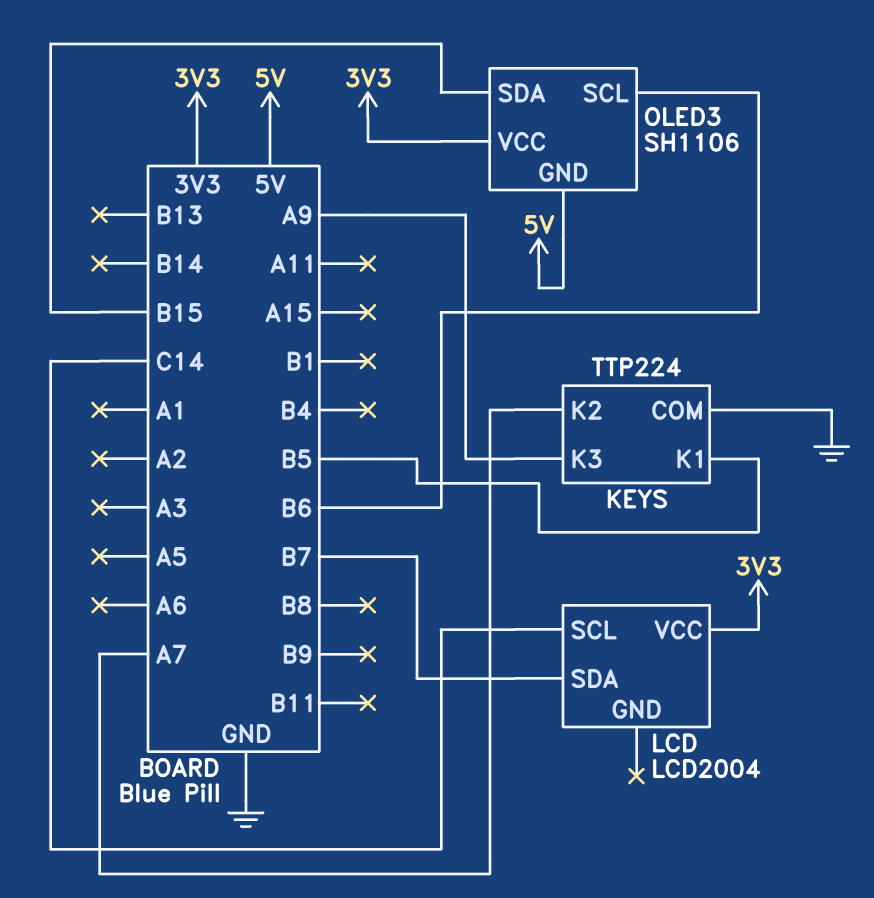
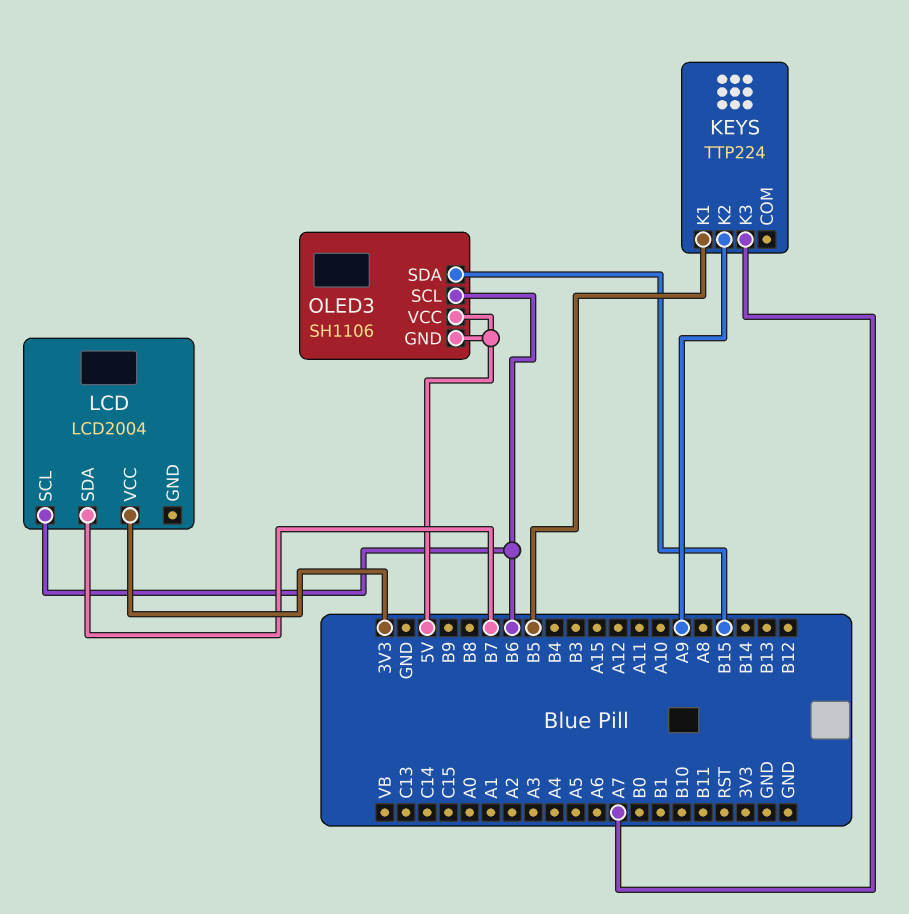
KEYS pin COM: GND -> none
KEYS pin K2: A7 -> A9
KEYS pin K3: A9 -> A7
LCD pin SCL: C14 -> B6
OLED3 pin VCC: 3V3 -> 5V

